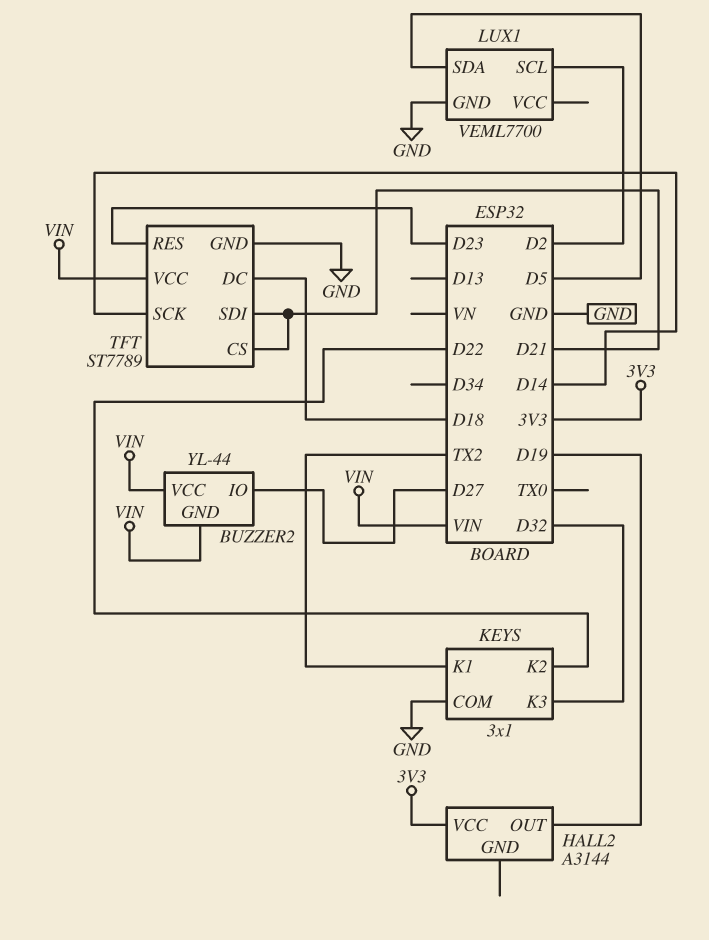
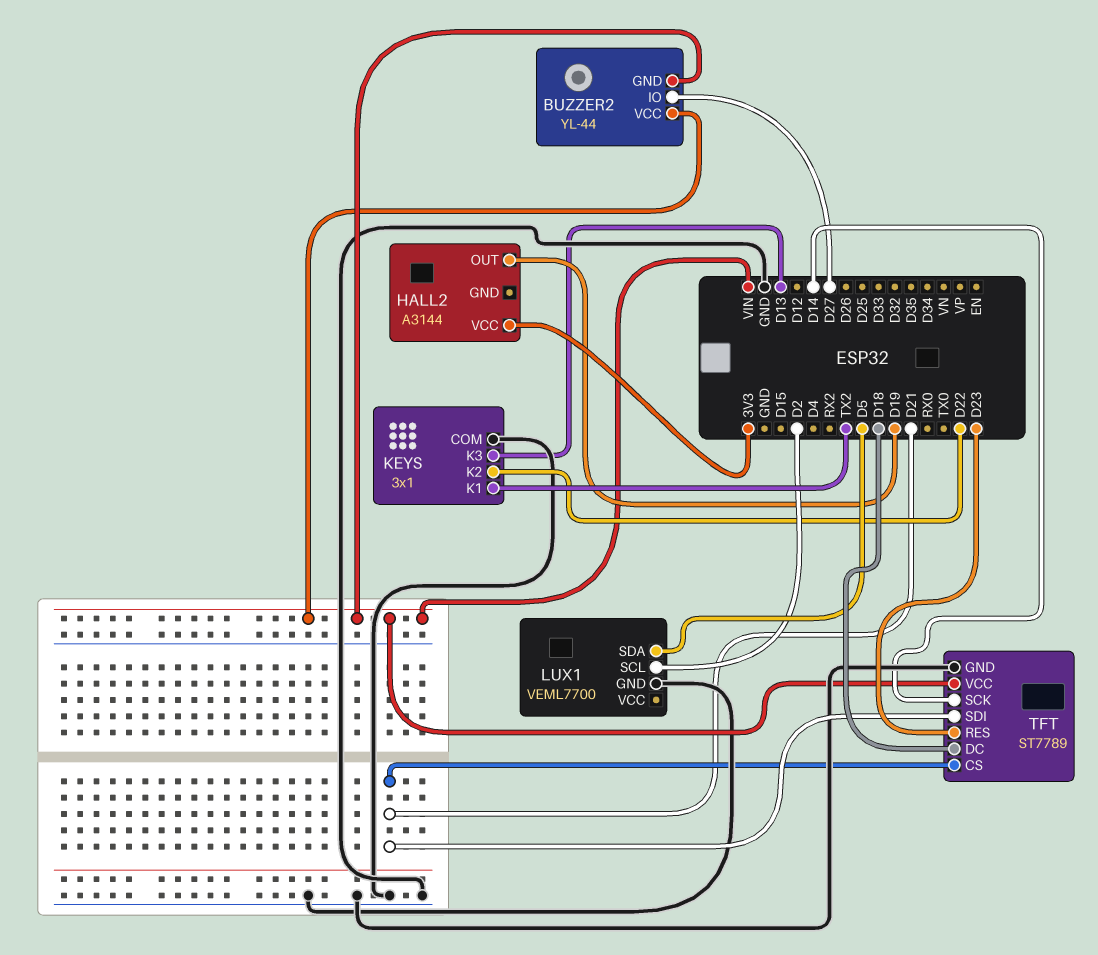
KEYS pin K3: D32 -> D13

